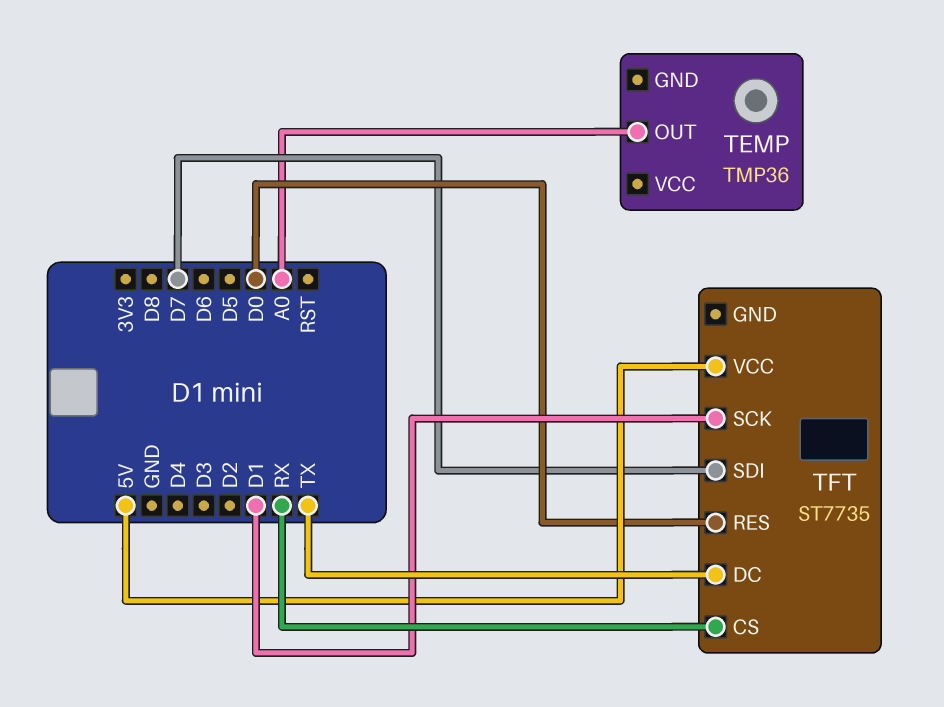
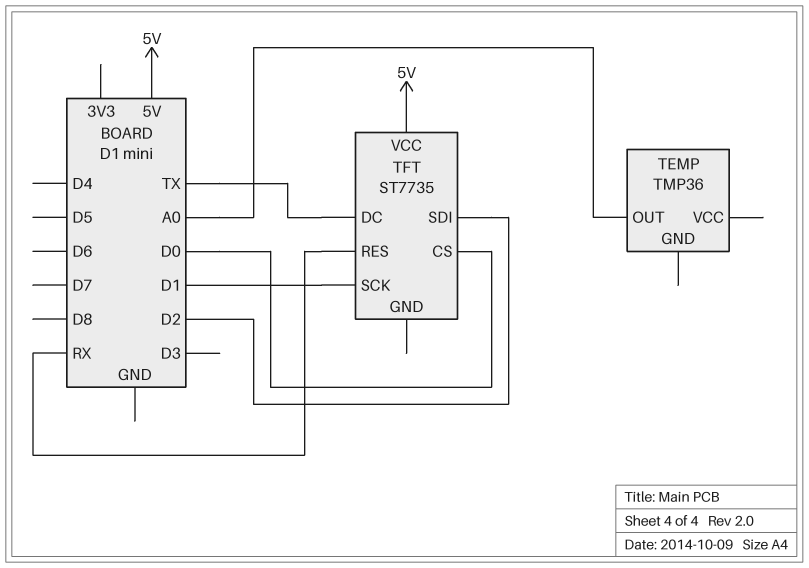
TFT pin CS: RX -> D0
TFT pin RES: D0 -> RX
TFT pin SDI: D7 -> D2

